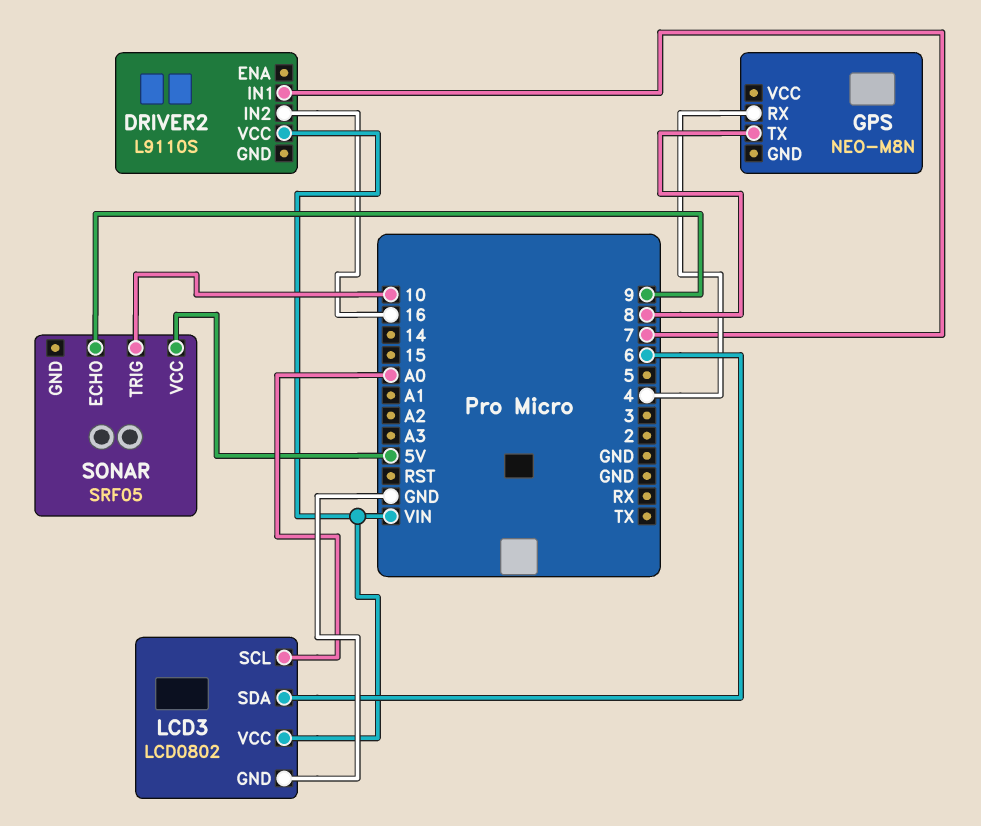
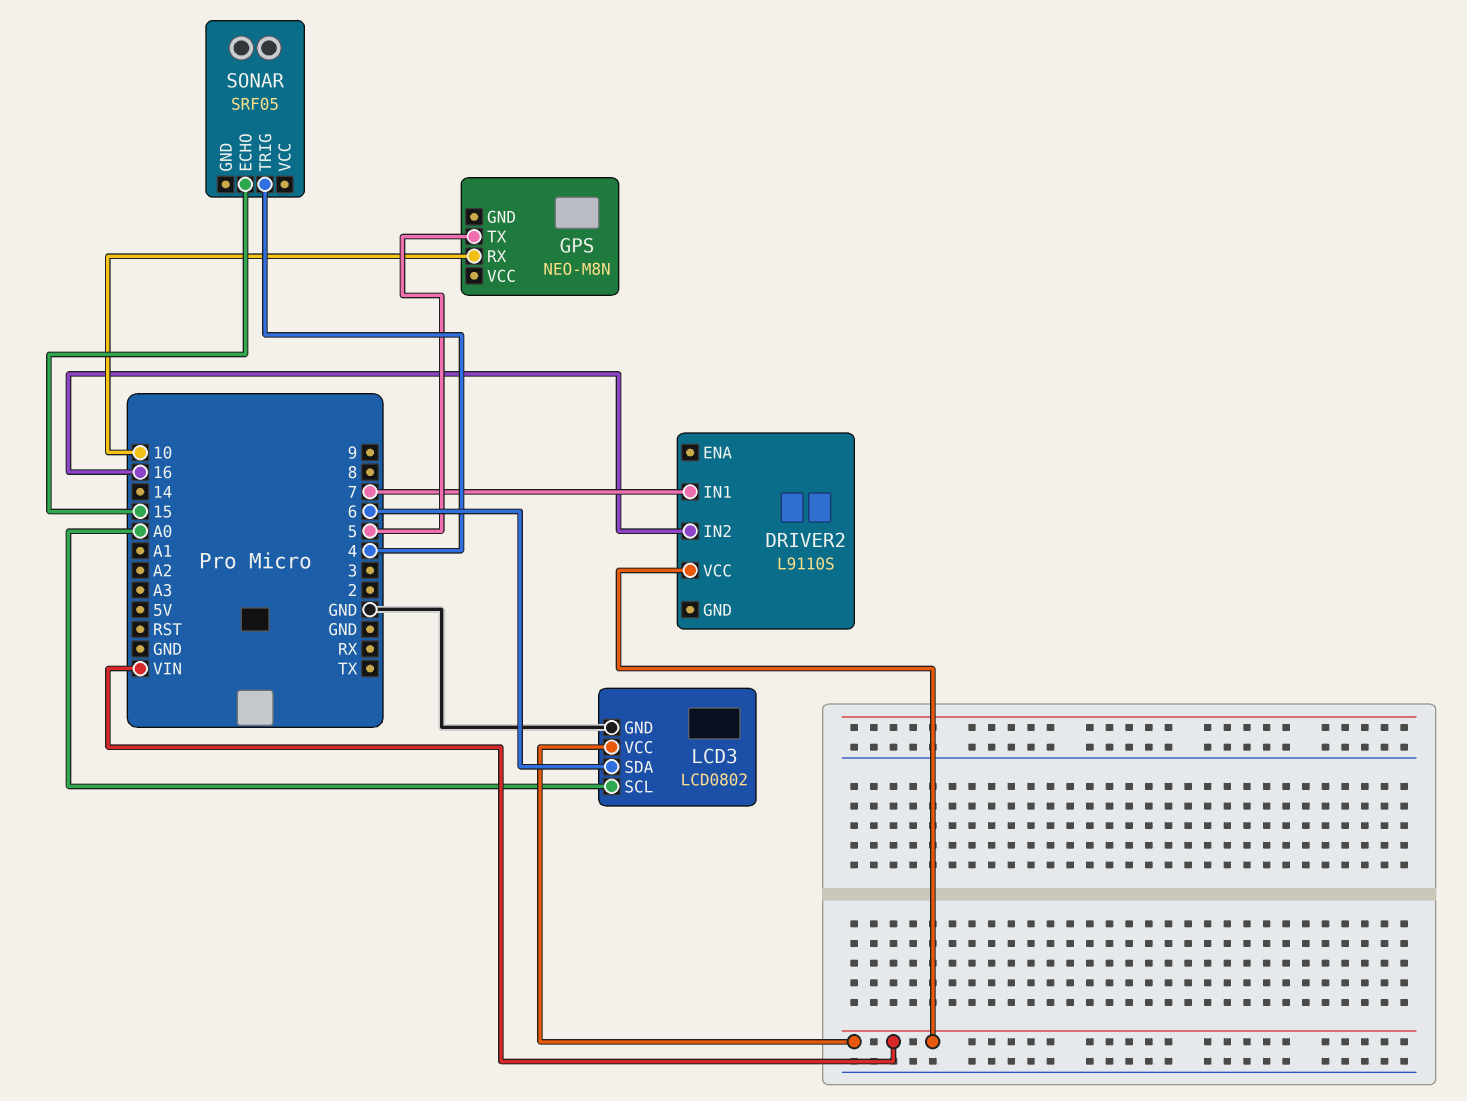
GPS pin RX: 4 -> 10
GPS pin TX: 8 -> 5
SONAR pin ECHO: 9 -> 15
SONAR pin TRIG: 10 -> 4
SONAR pin VCC: 5V -> none

